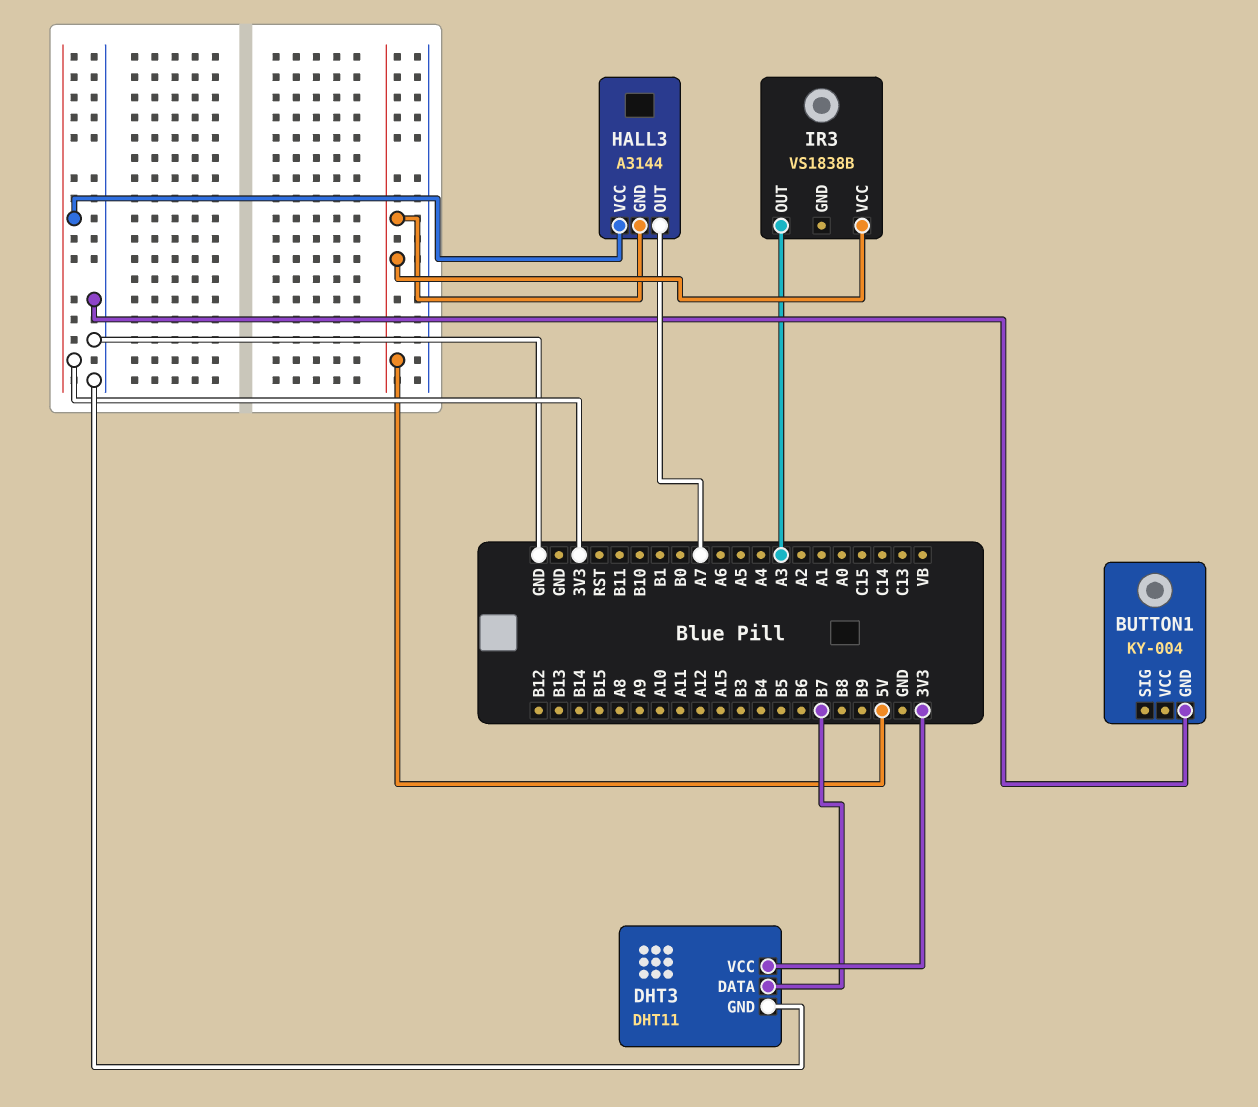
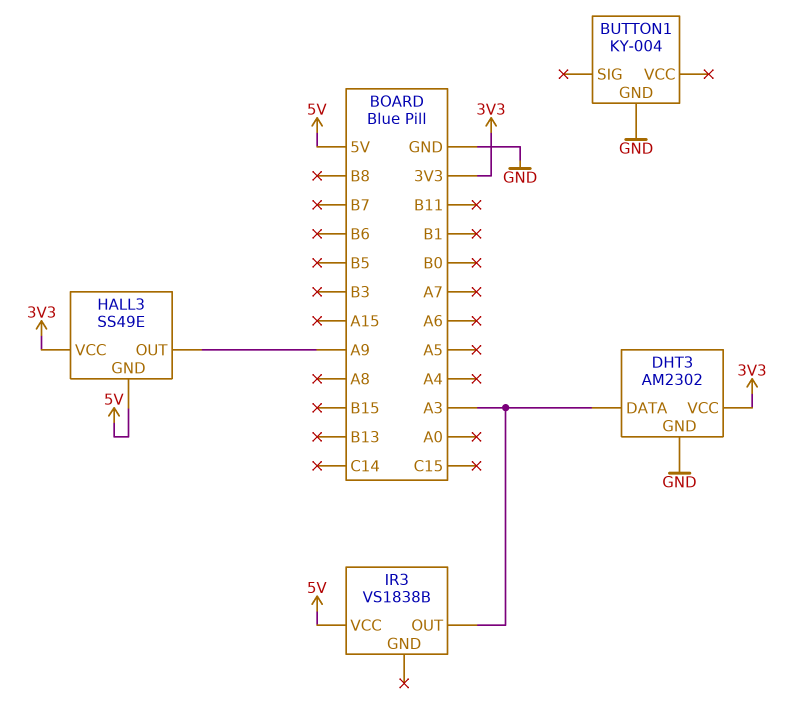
DHT3: DHT11 -> AM2302
DHT3 pin DATA: B7 -> A3
HALL3: A3144 -> SS49E
HALL3 pin OUT: A7 -> A9

